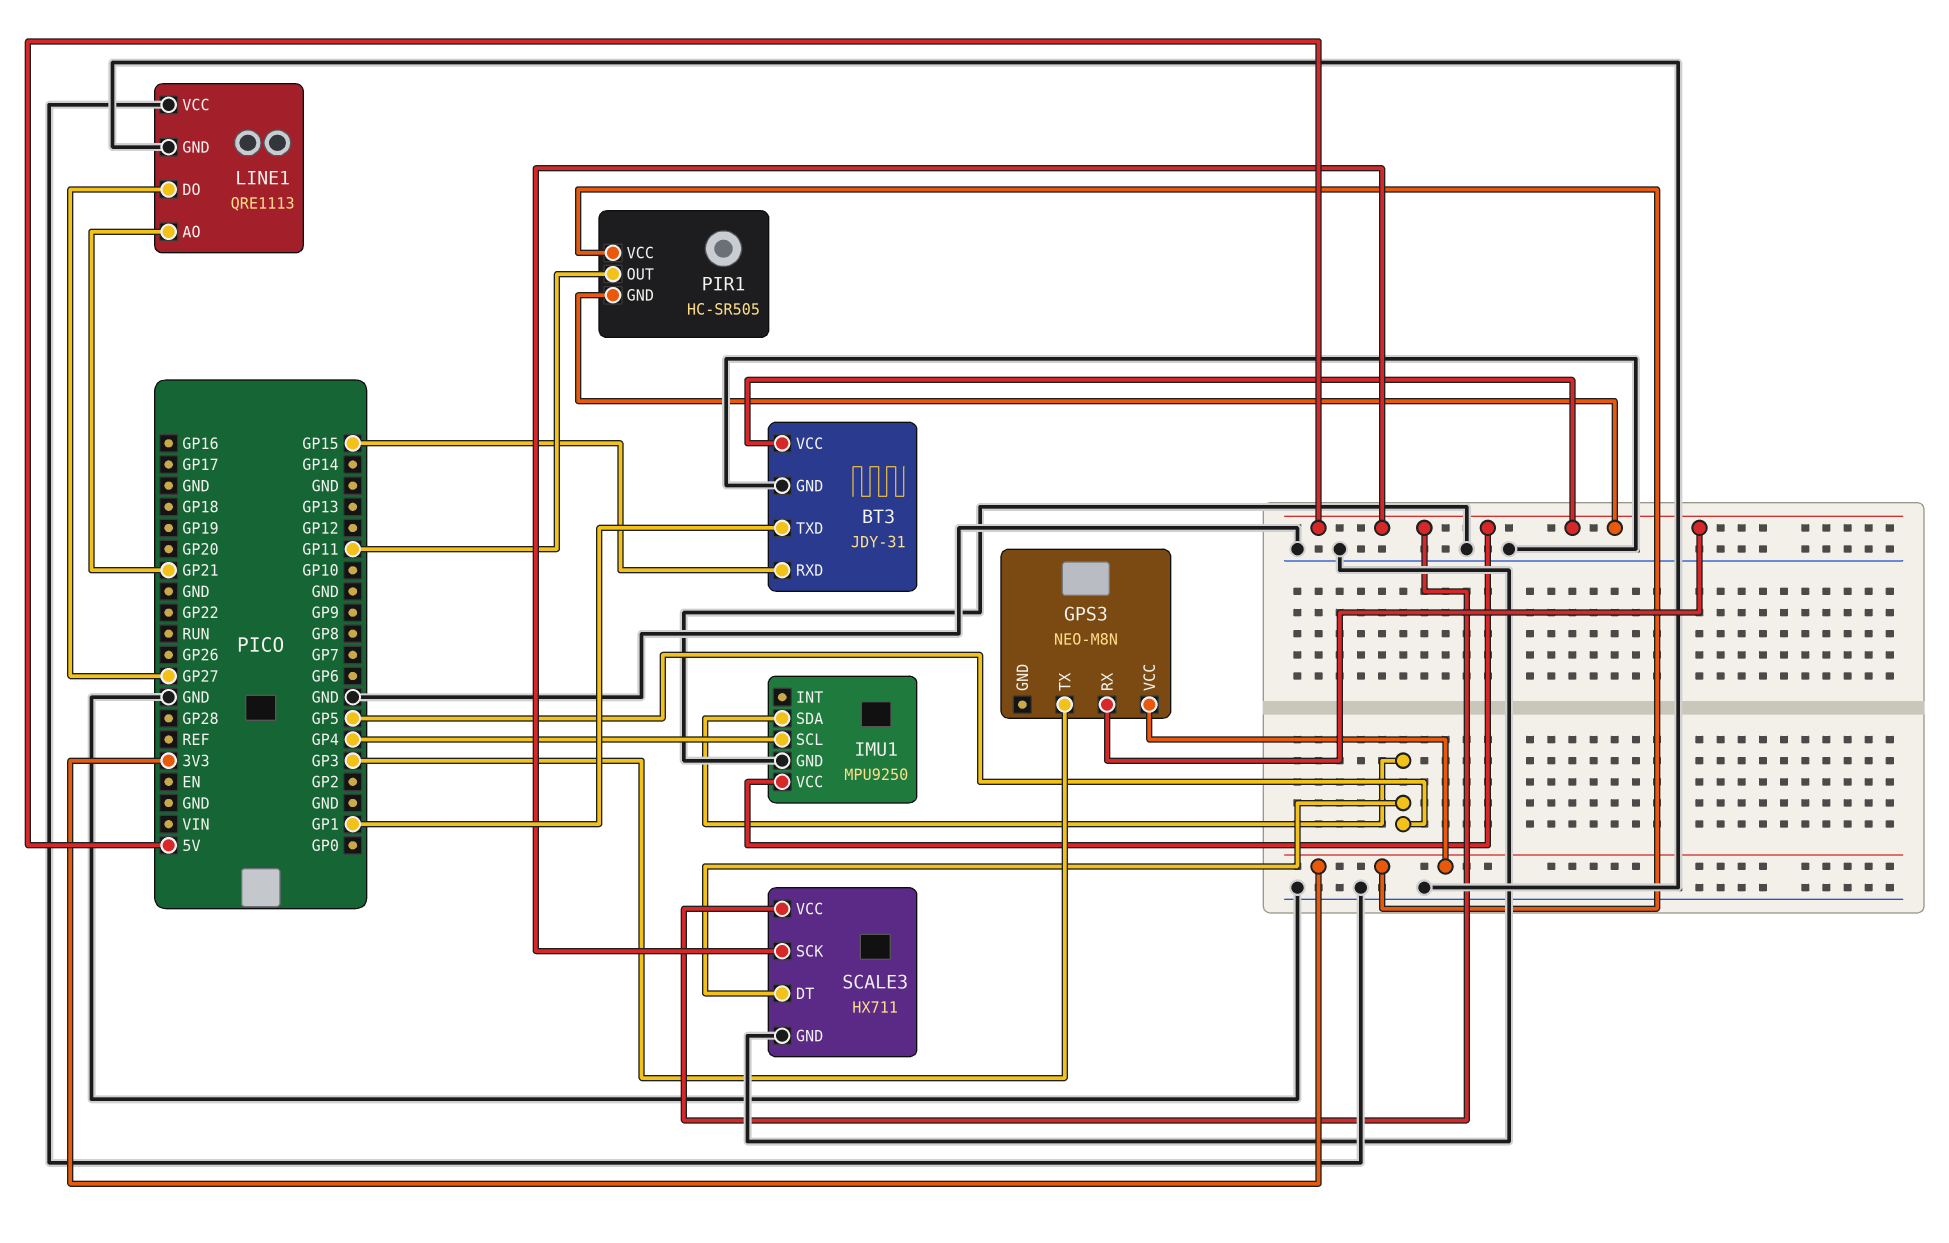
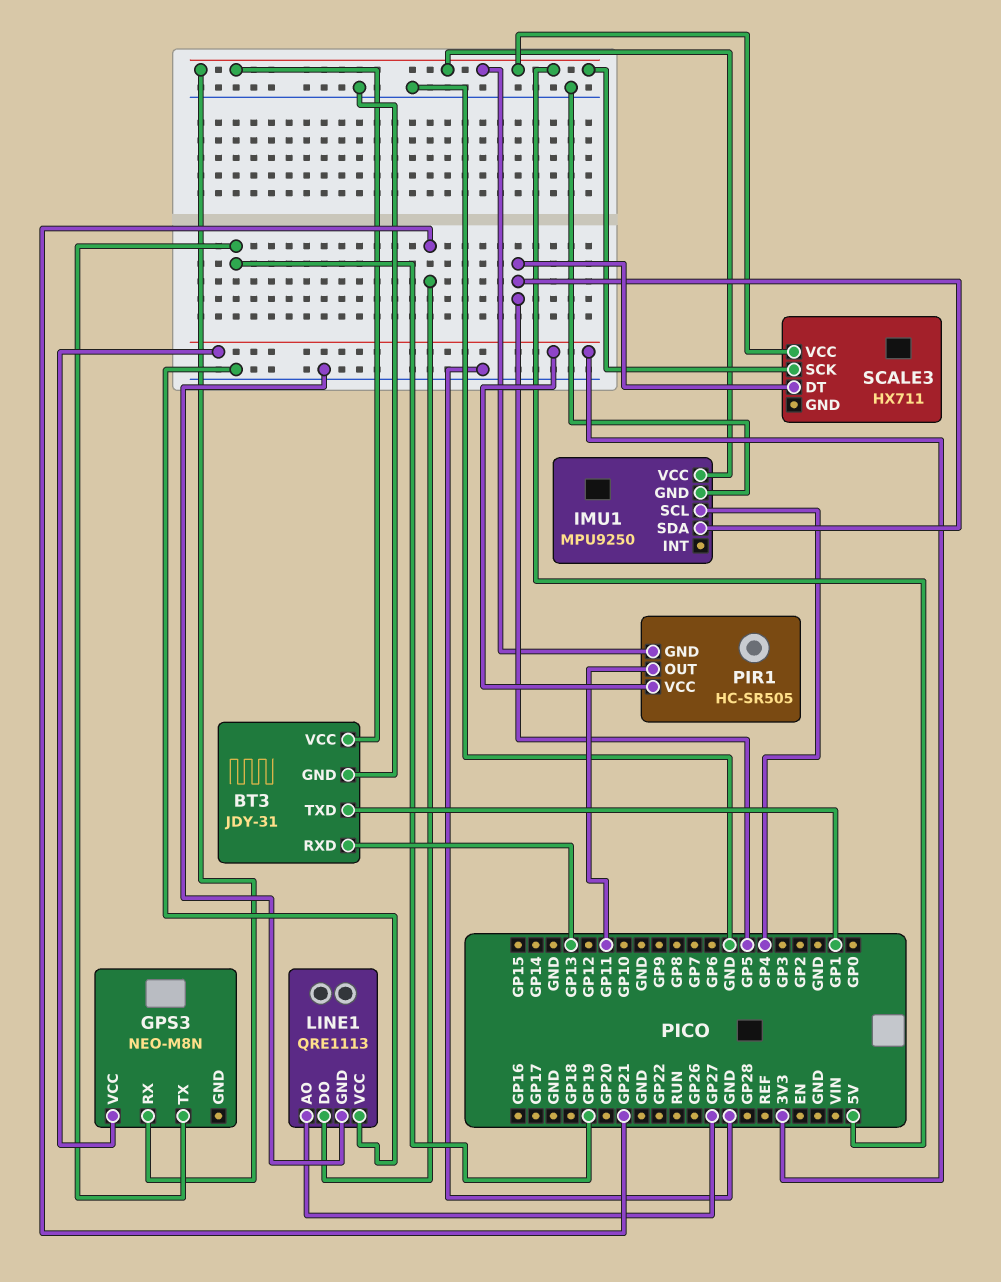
BT3 pin RXD: GP15 -> GP13
GPS3 pin TX: GP3 -> GP19
LINE1 pin AO: GP21 -> GP27
LINE1 pin DO: GP27 -> GP21
SCALE3 pin GND: GND -> none

